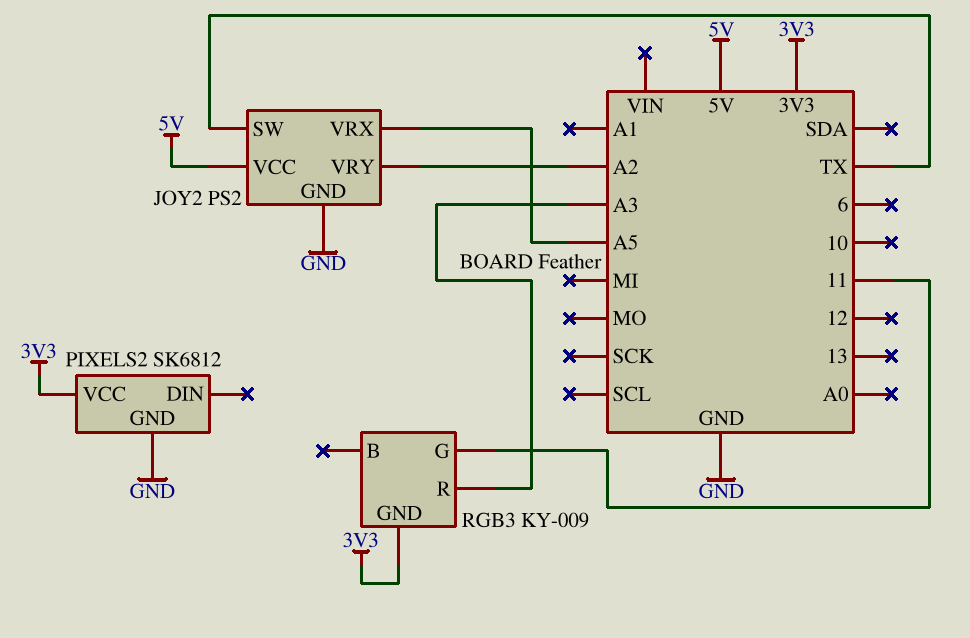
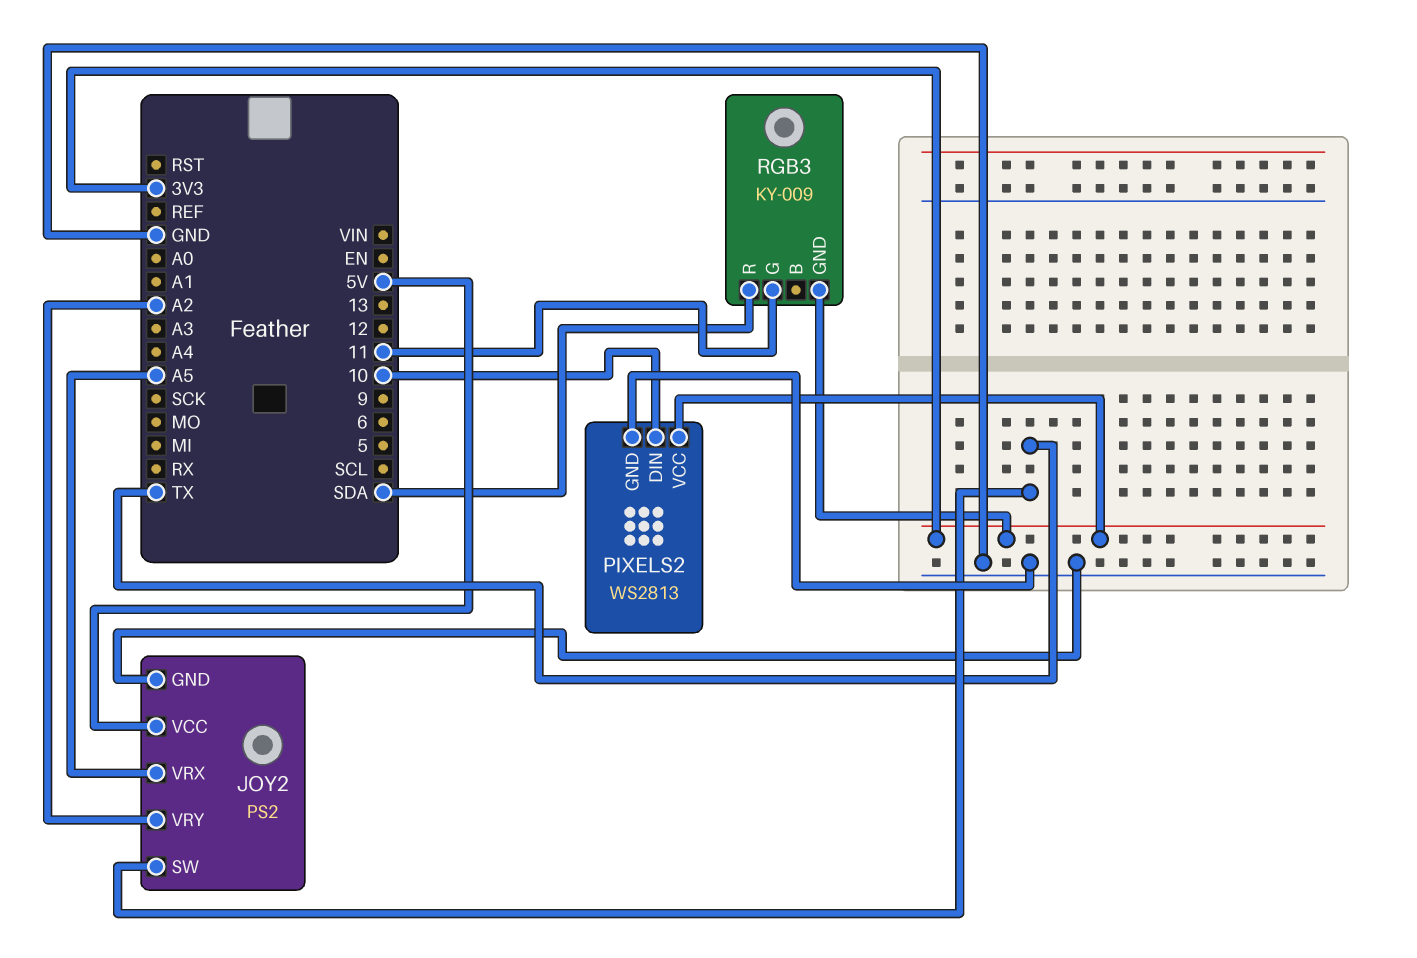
PIXELS2: SK6812 -> WS2813
PIXELS2 pin DIN: none -> 10
RGB3 pin R: A3 -> SDA

